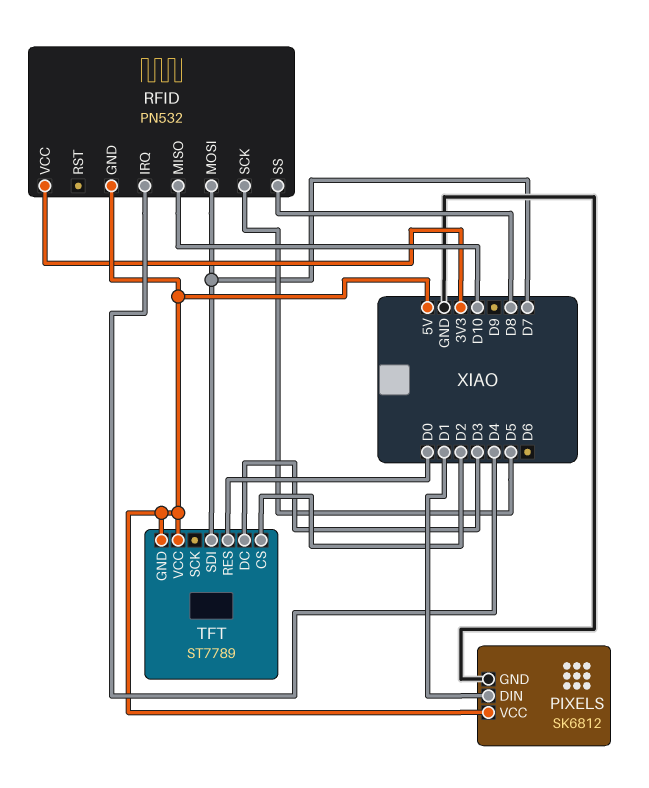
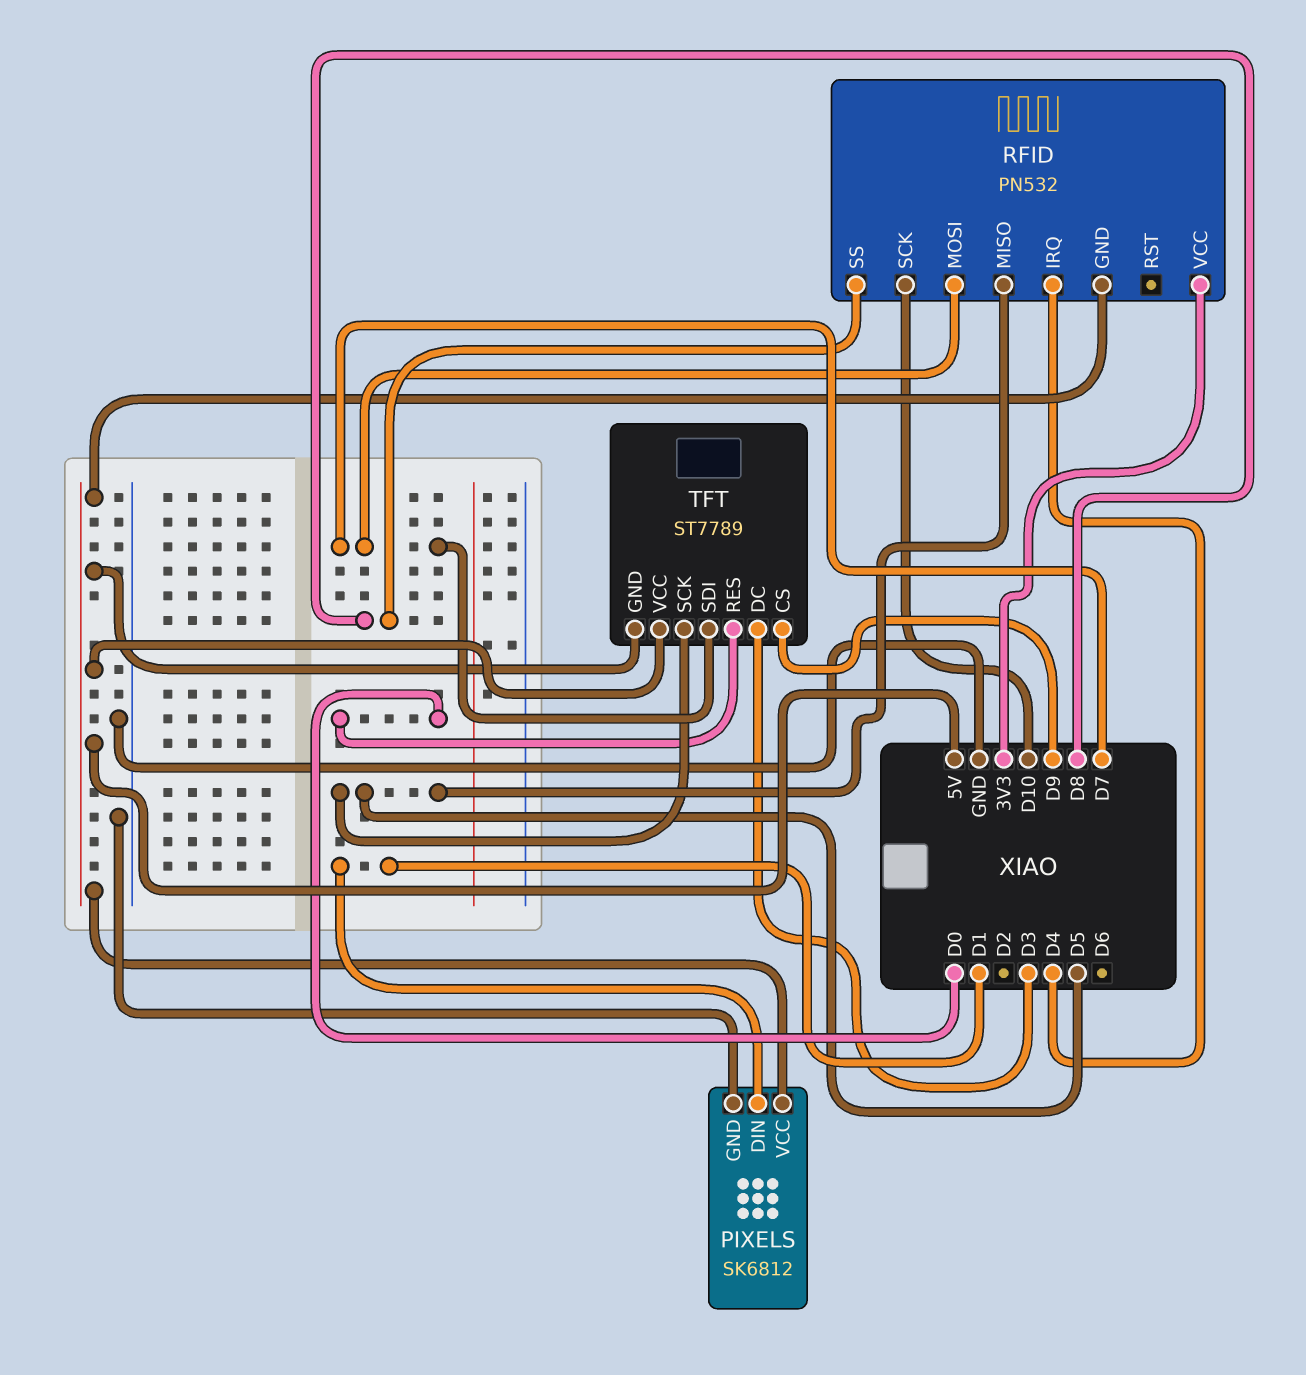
RFID pin MISO: D10 -> D5
RFID pin SCK: D5 -> D10
TFT pin CS: D2 -> D9
TFT pin SCK: none -> D5

